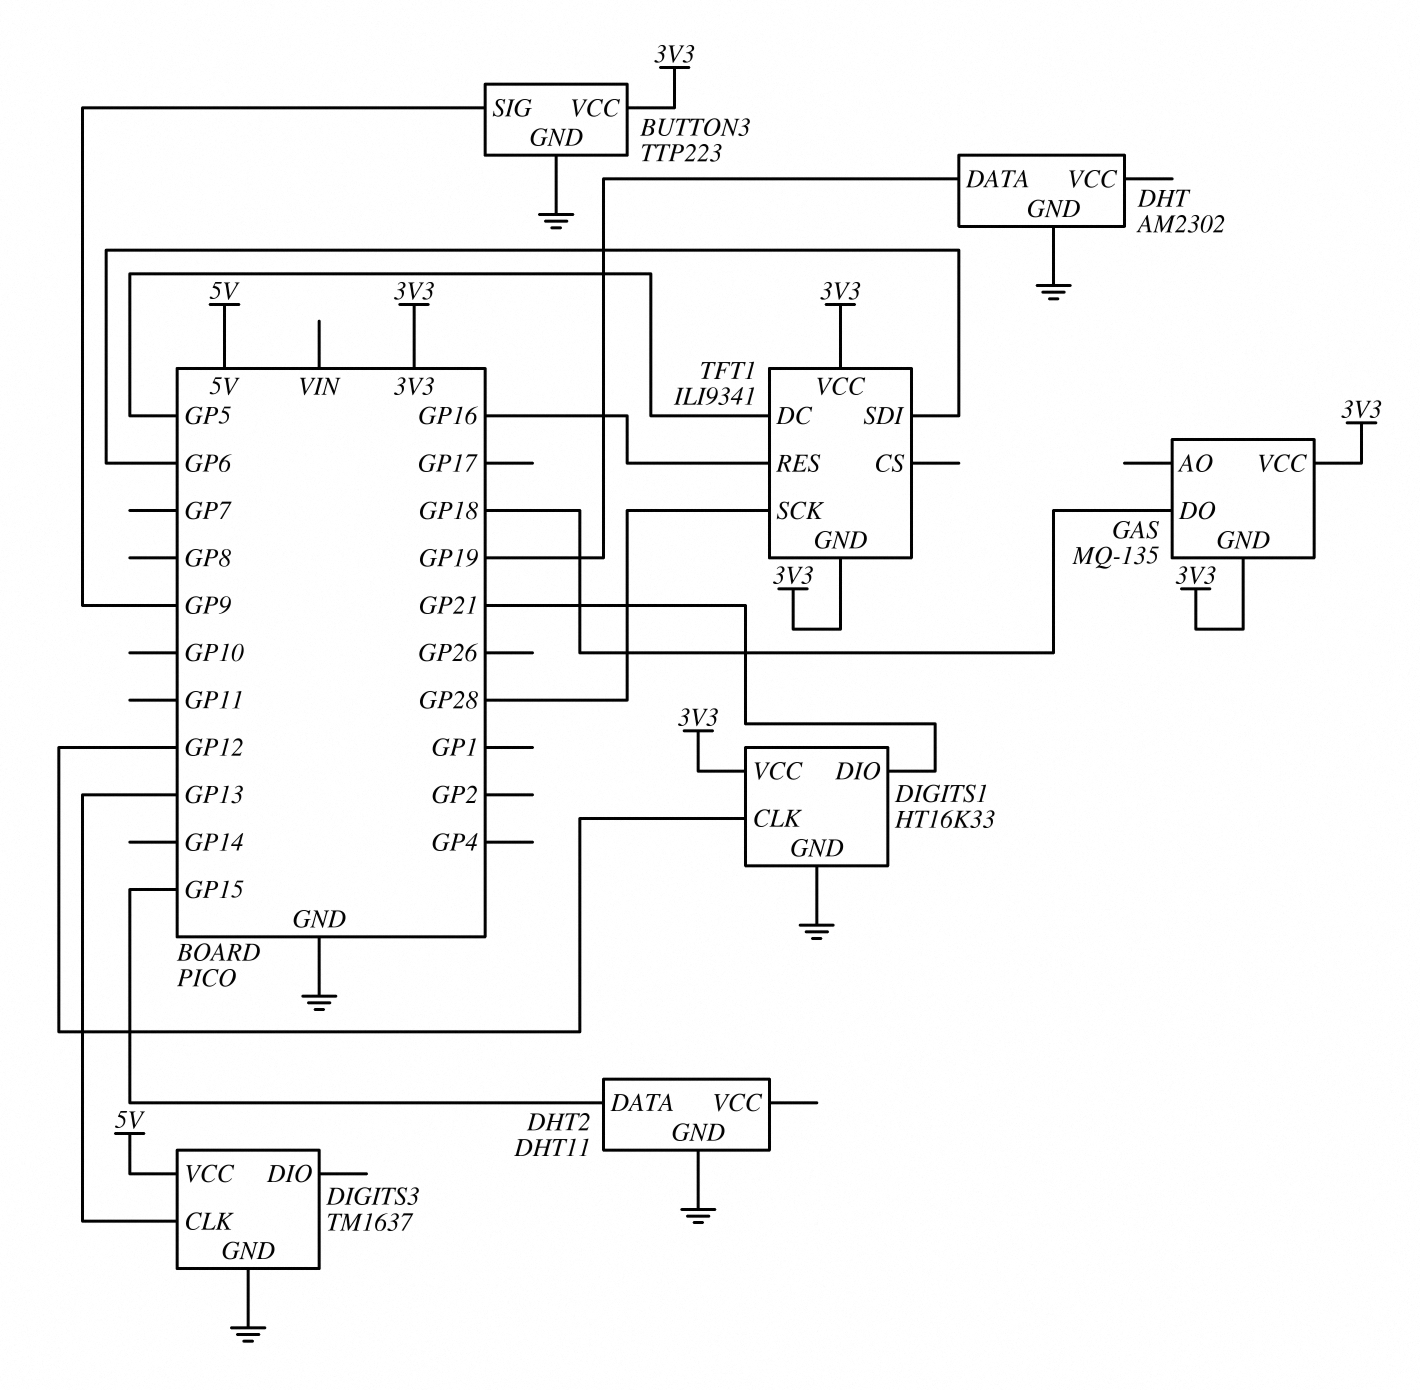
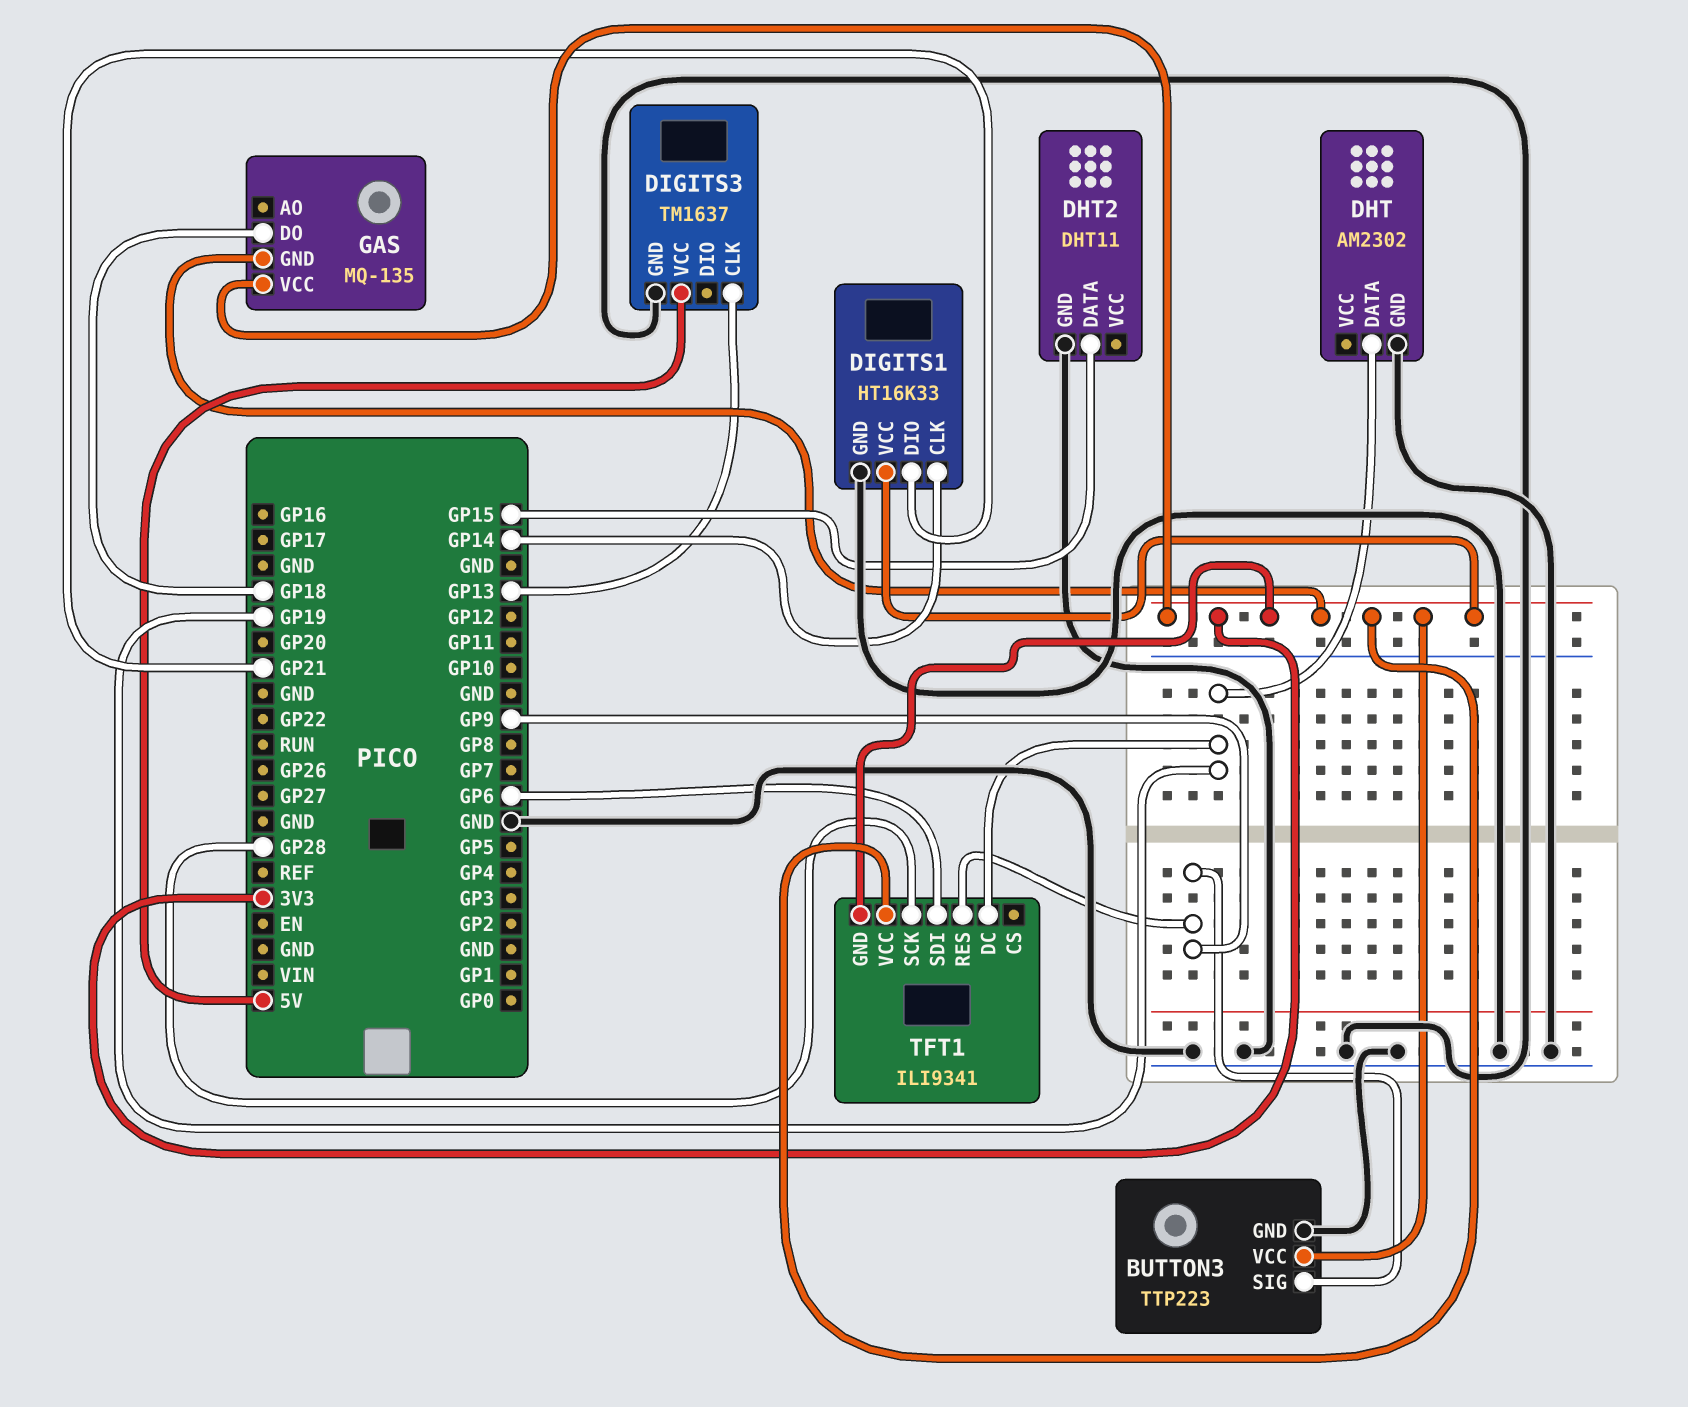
DIGITS1 pin CLK: GP12 -> GP14
TFT1 pin DC: GP5 -> GP19
TFT1 pin RES: GP16 -> GP9

